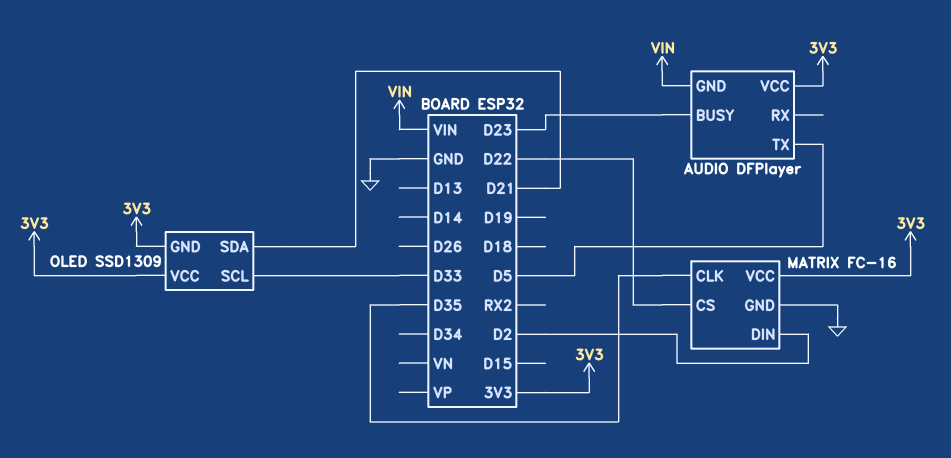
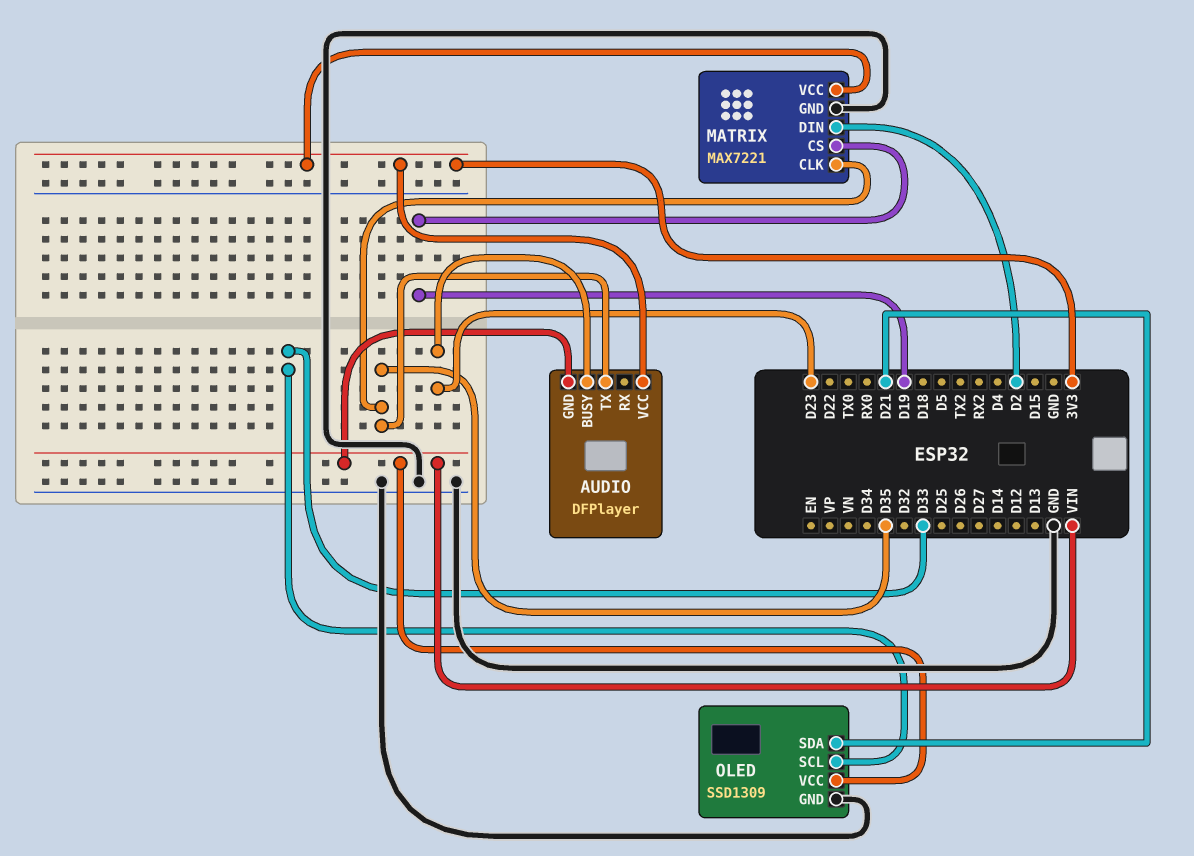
AUDIO pin TX: D5 -> D35
MATRIX: FC-16 -> MAX7221
MATRIX pin CS: D22 -> D19
OLED pin GND: 3V3 -> GND
OLED pin VCC: 3V3 -> VIN

